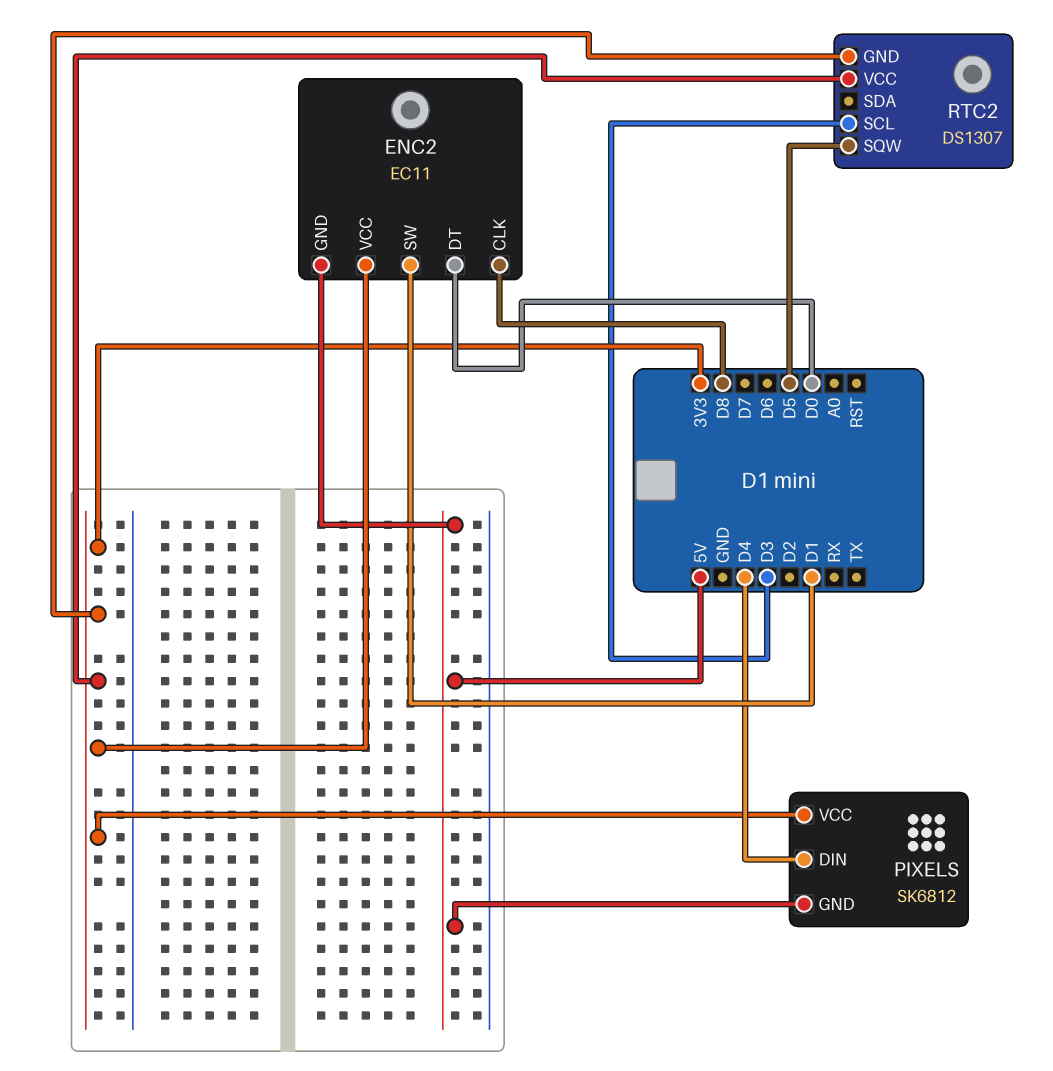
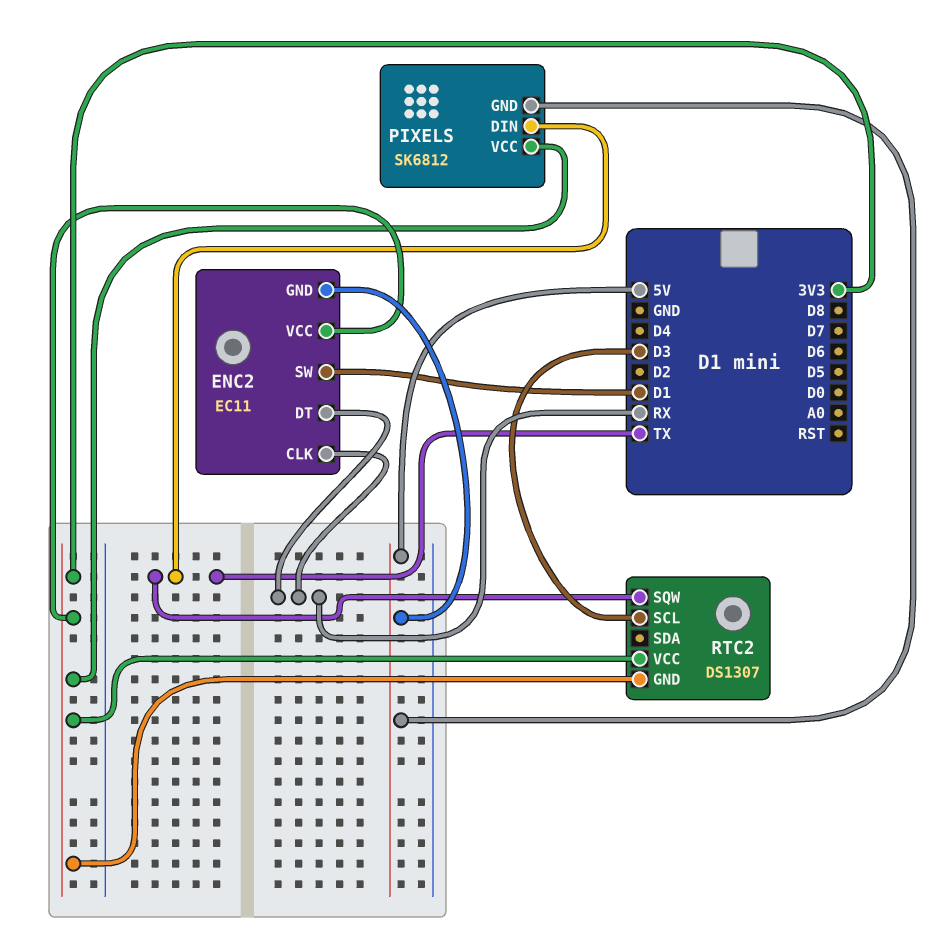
ENC2 pin CLK: D8 -> RX
ENC2 pin DT: D0 -> RX
PIXELS pin DIN: D4 -> TX
RTC2 pin SQW: D5 -> TX

